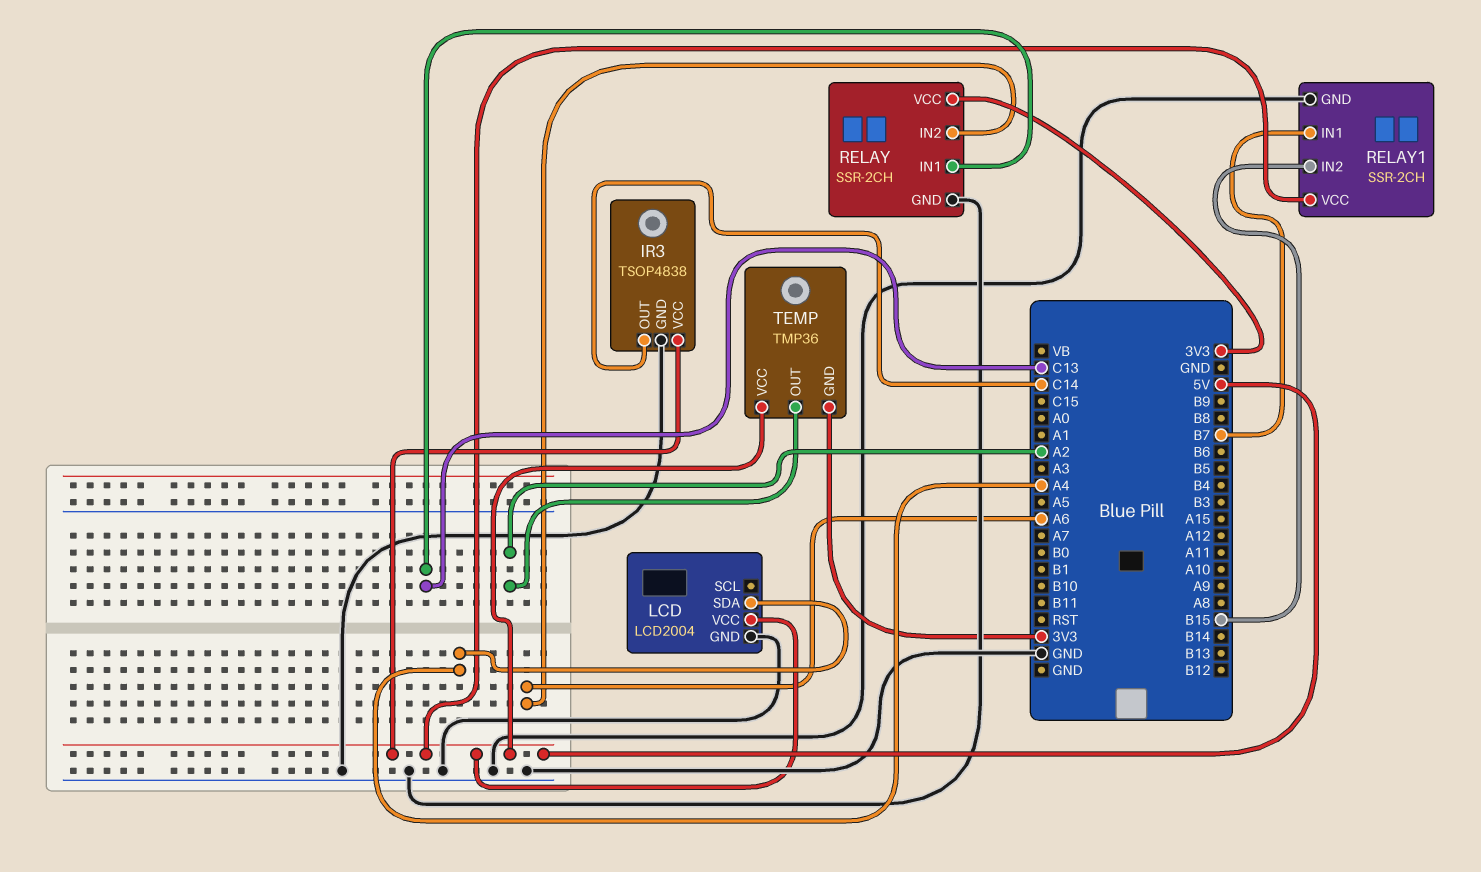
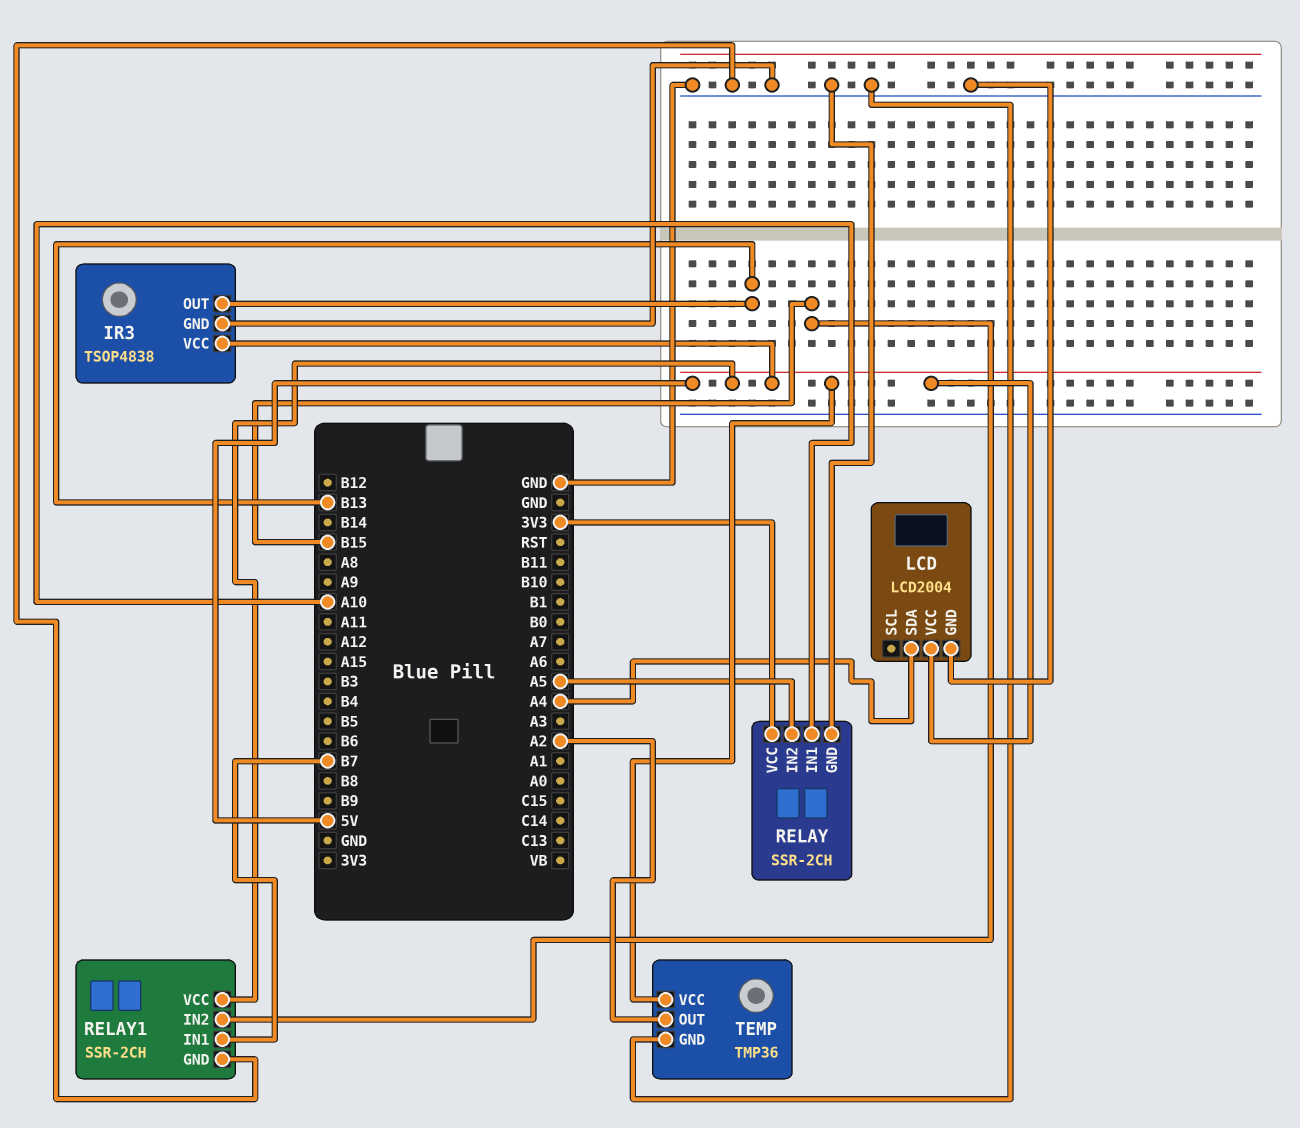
IR3 pin OUT: C14 -> B13
RELAY pin IN1: C13 -> A10
RELAY pin IN2: A6 -> A5
TEMP pin GND: 3V3 -> GND

